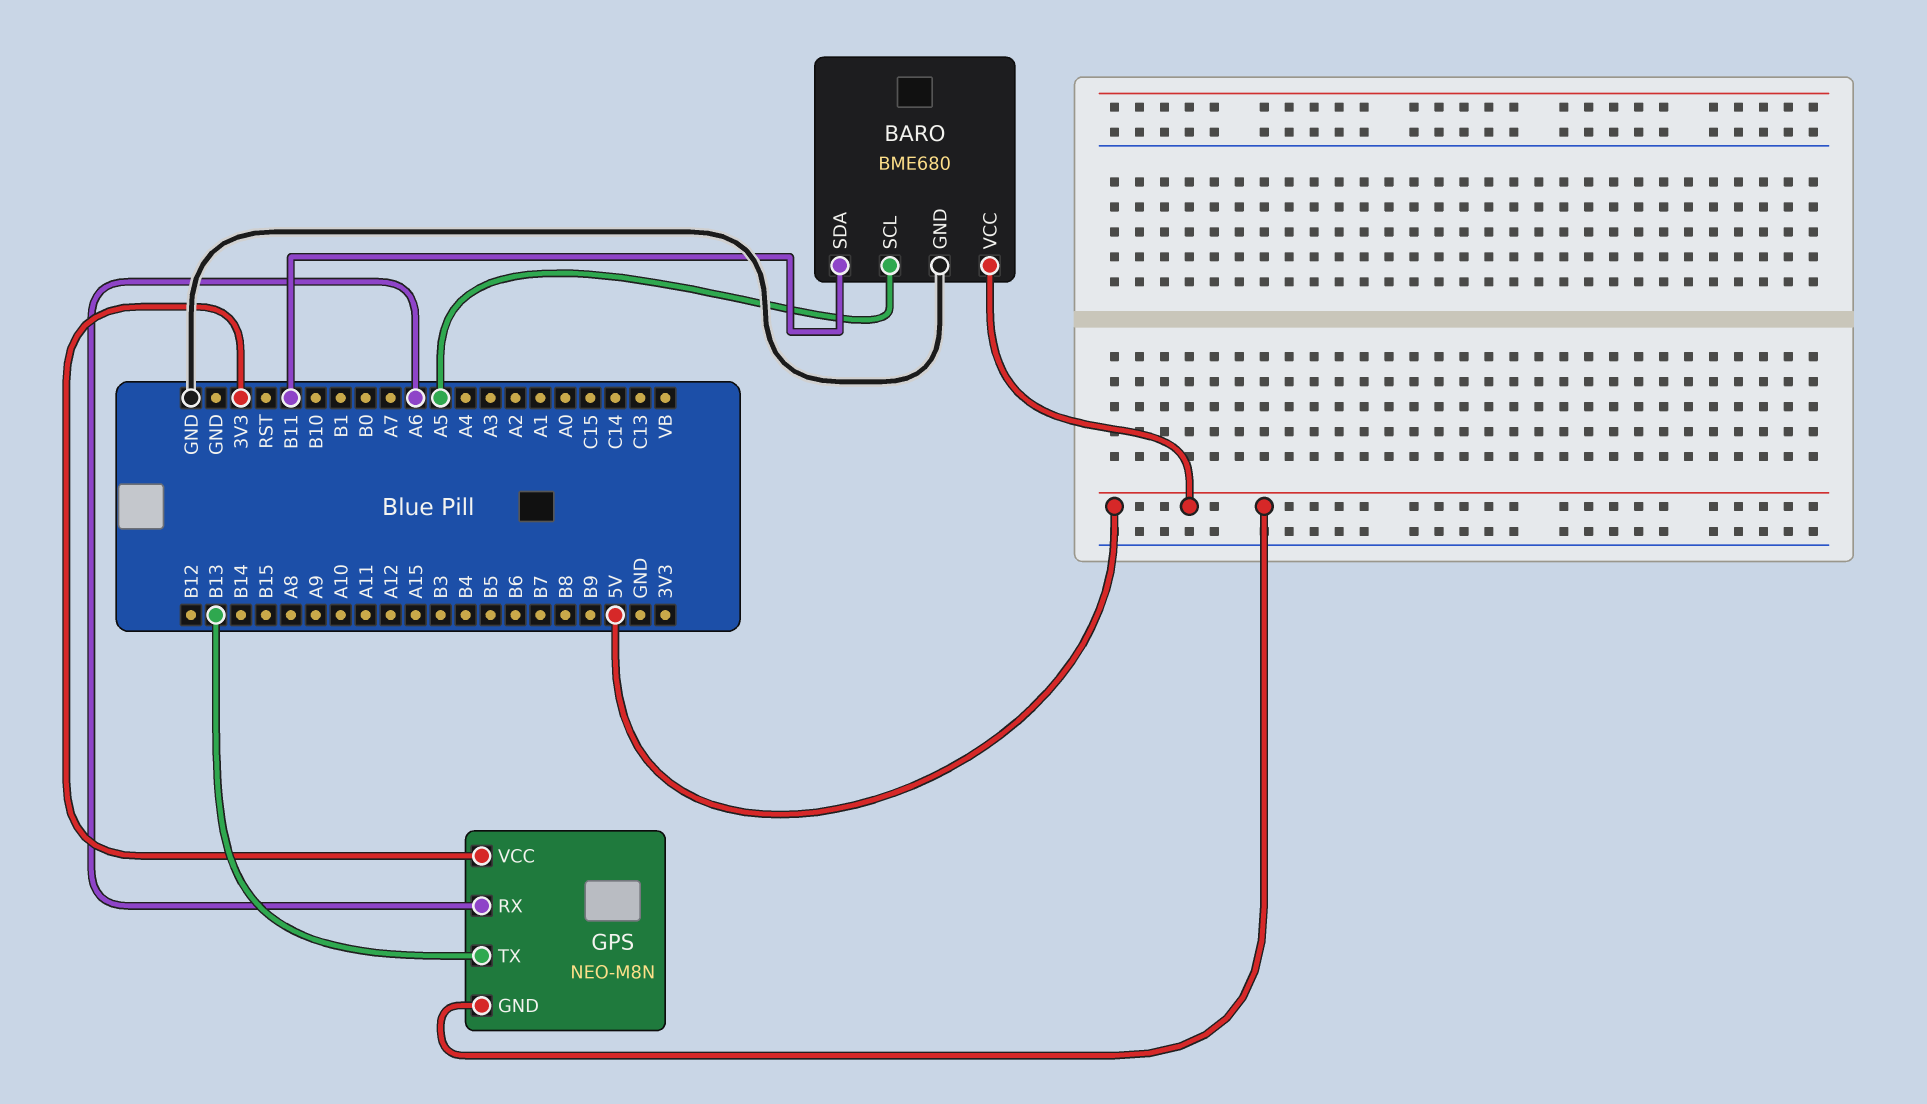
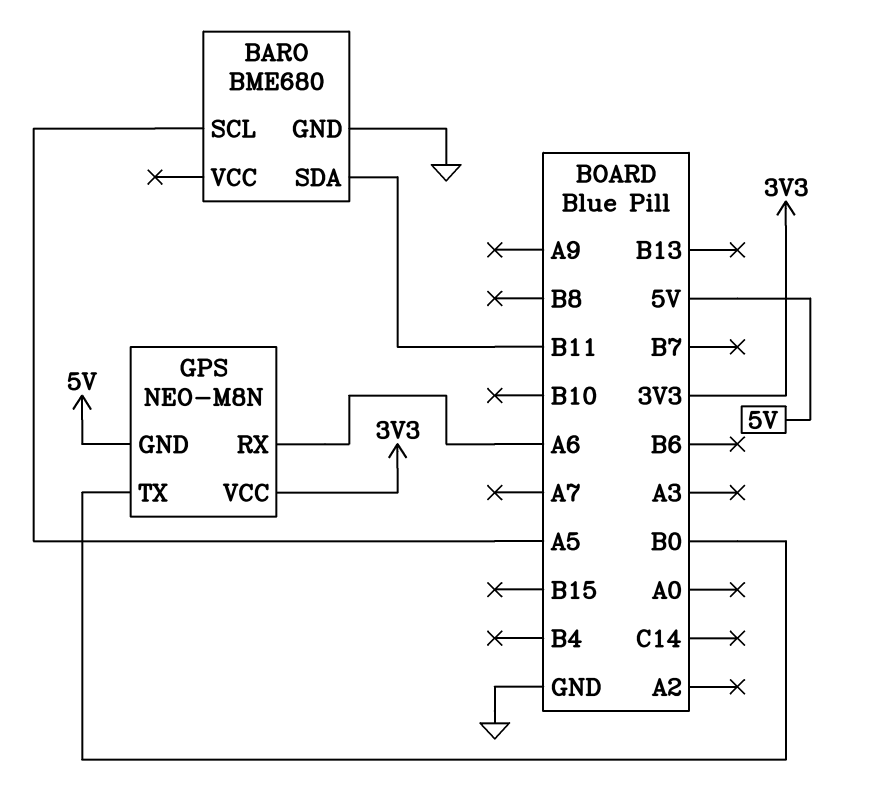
BARO pin VCC: 5V -> none
GPS pin TX: B13 -> B0

